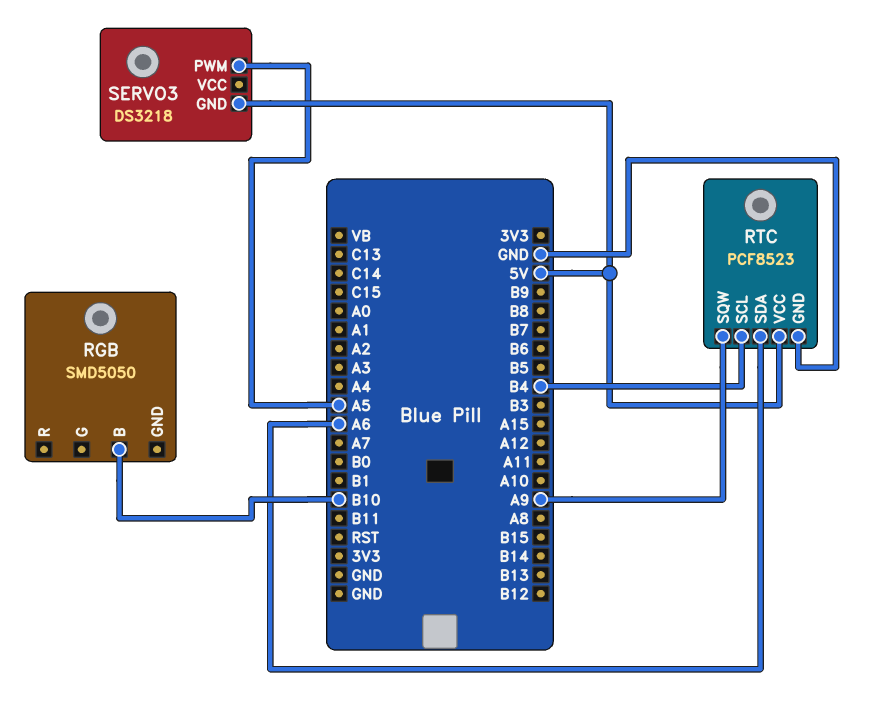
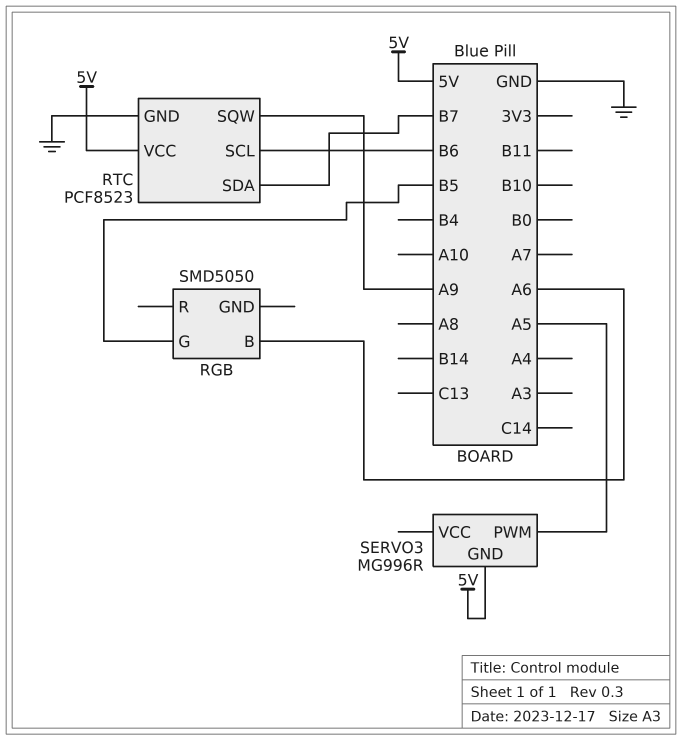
RGB pin B: B10 -> A6
RGB pin G: none -> B5
RTC pin SCL: B4 -> B6
RTC pin SDA: A6 -> B7
SERVO3: DS3218 -> MG996R

